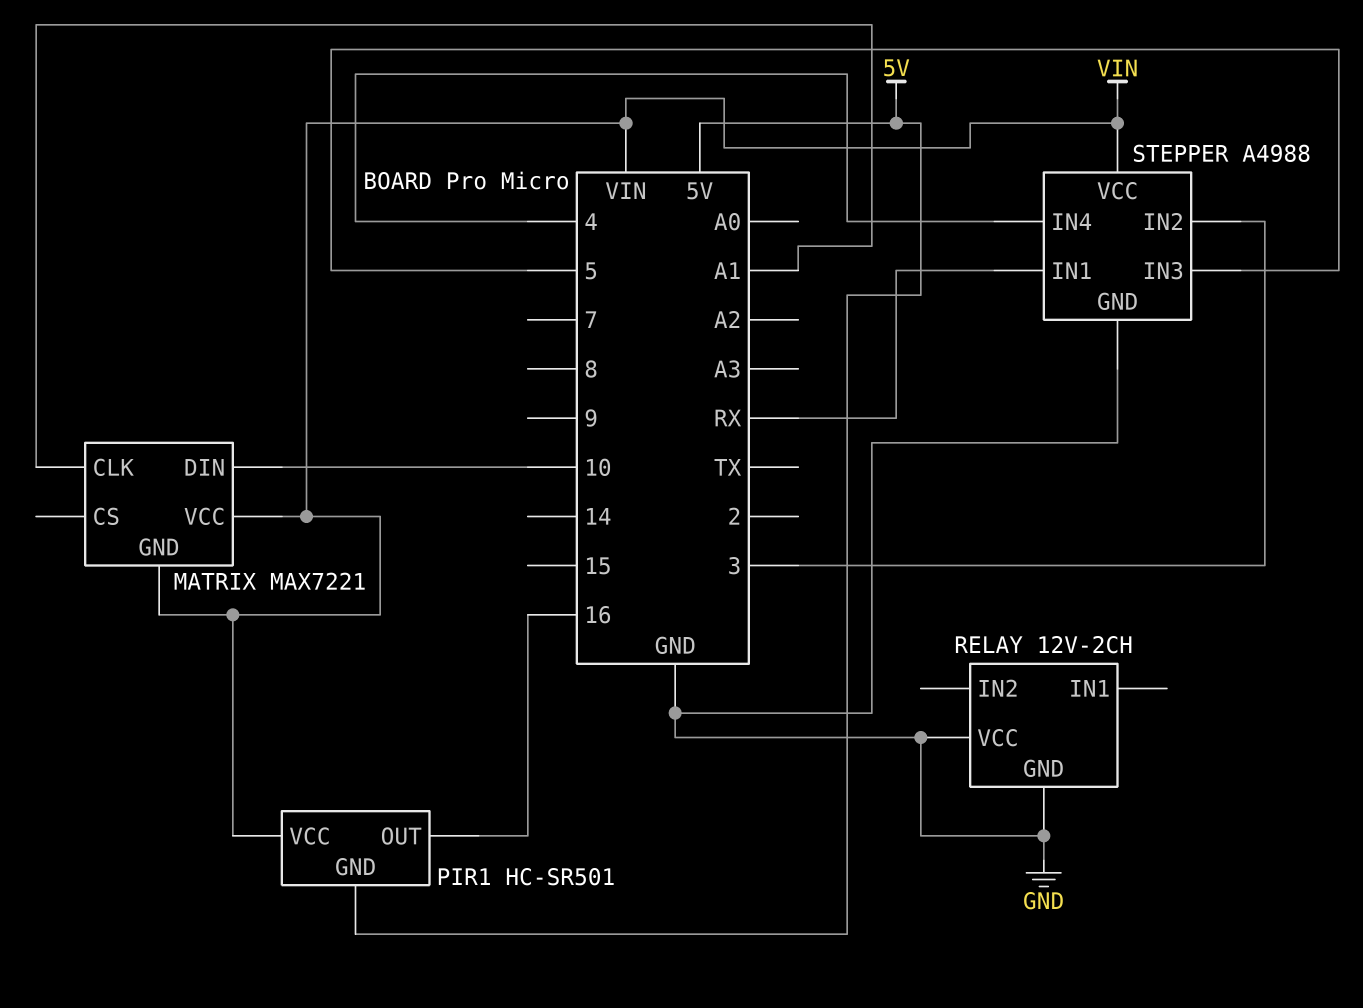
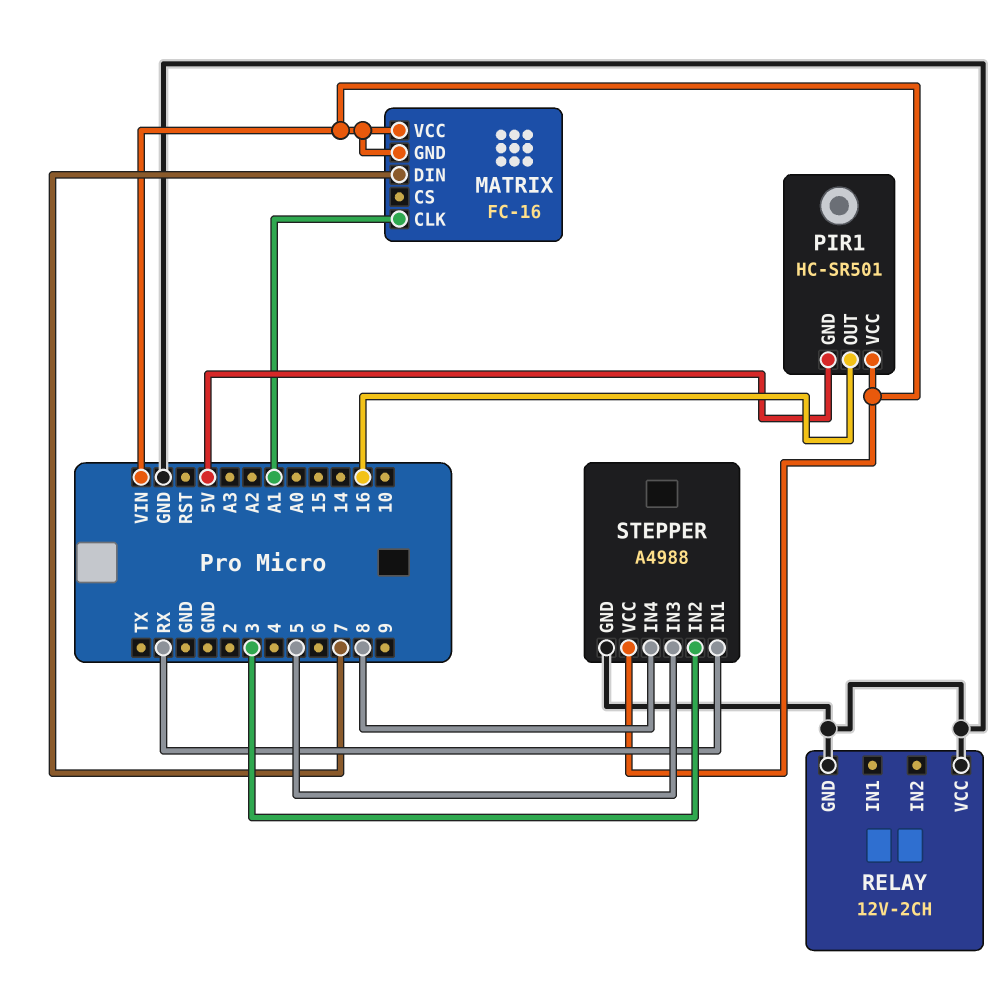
MATRIX: MAX7221 -> FC-16
MATRIX pin DIN: 10 -> 7
STEPPER pin IN4: 4 -> 8

